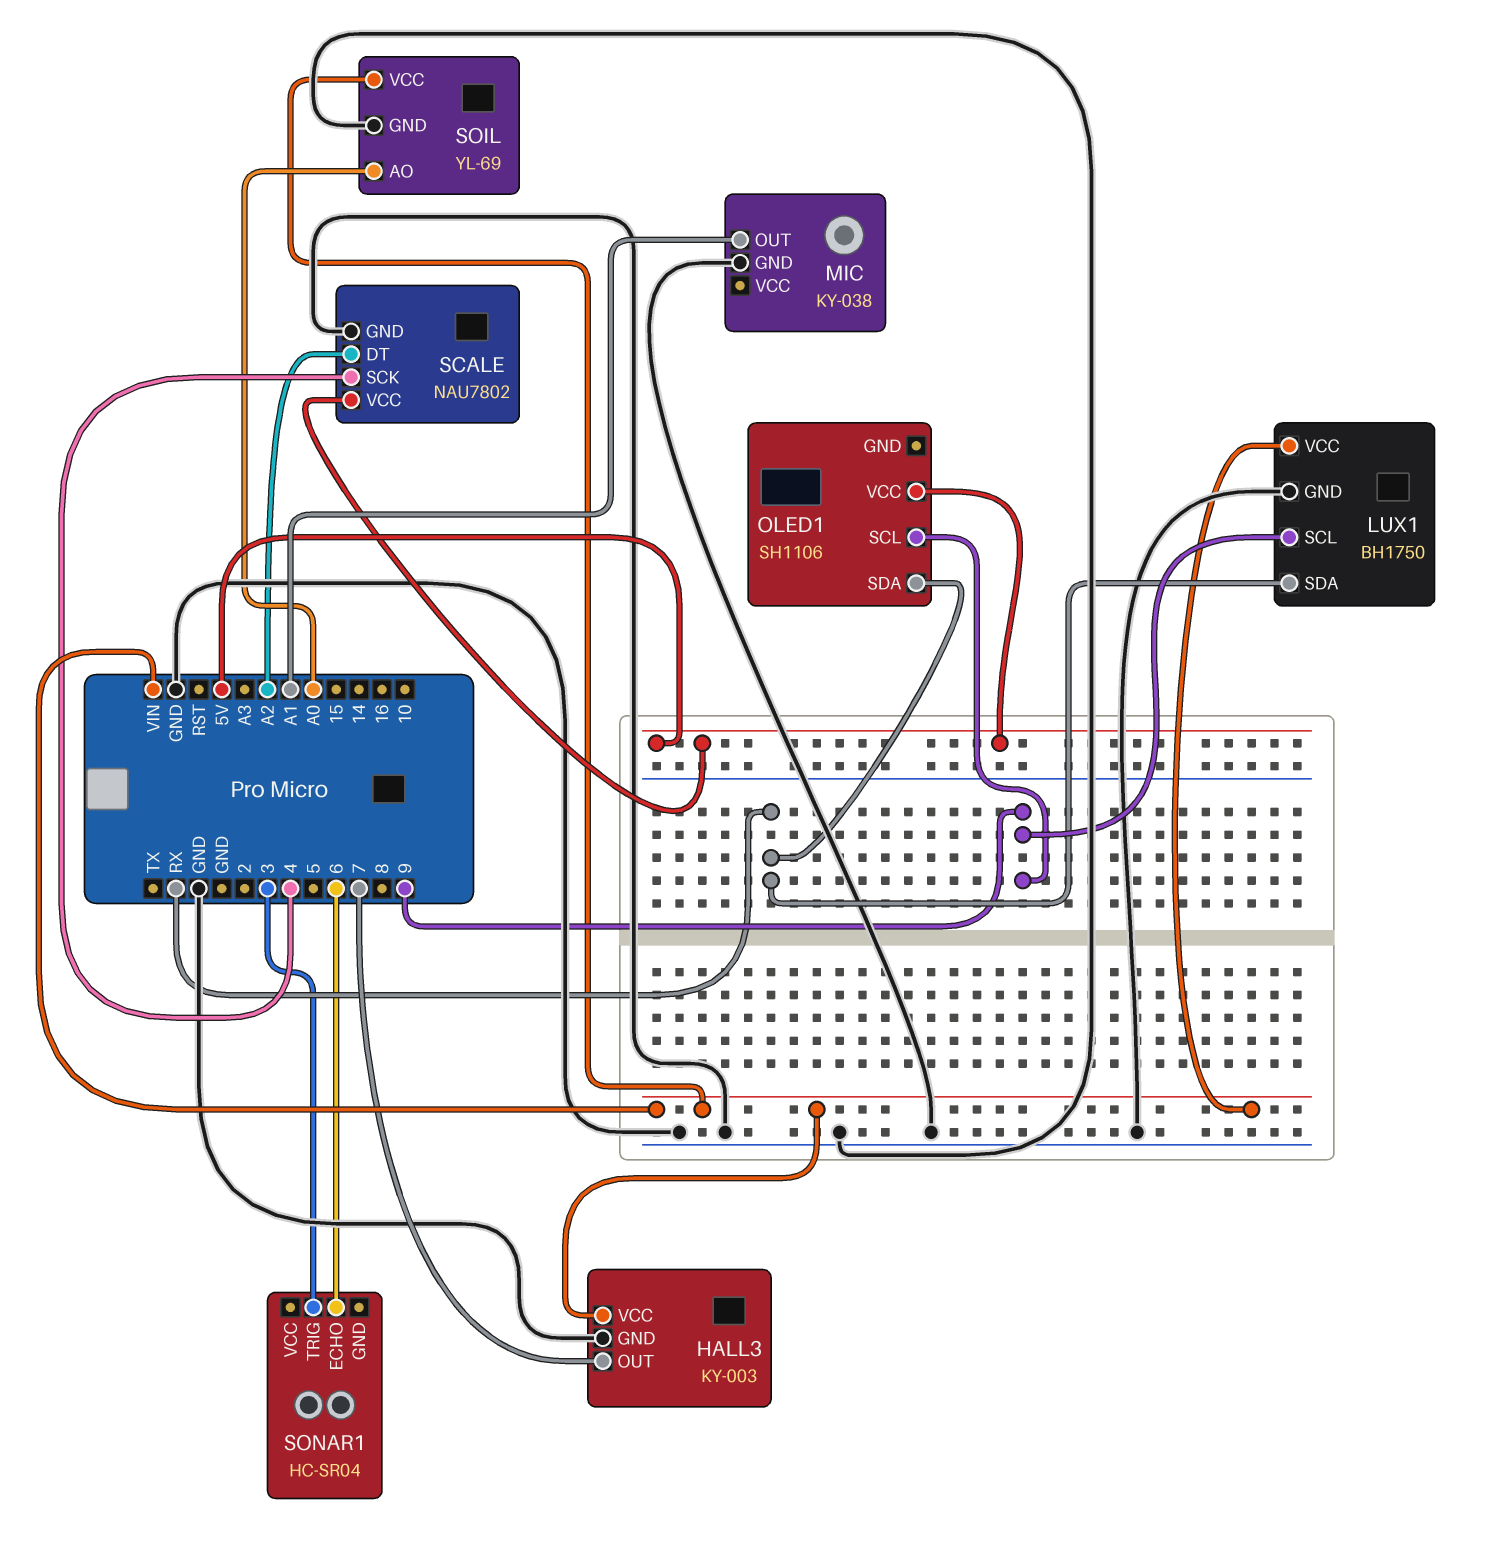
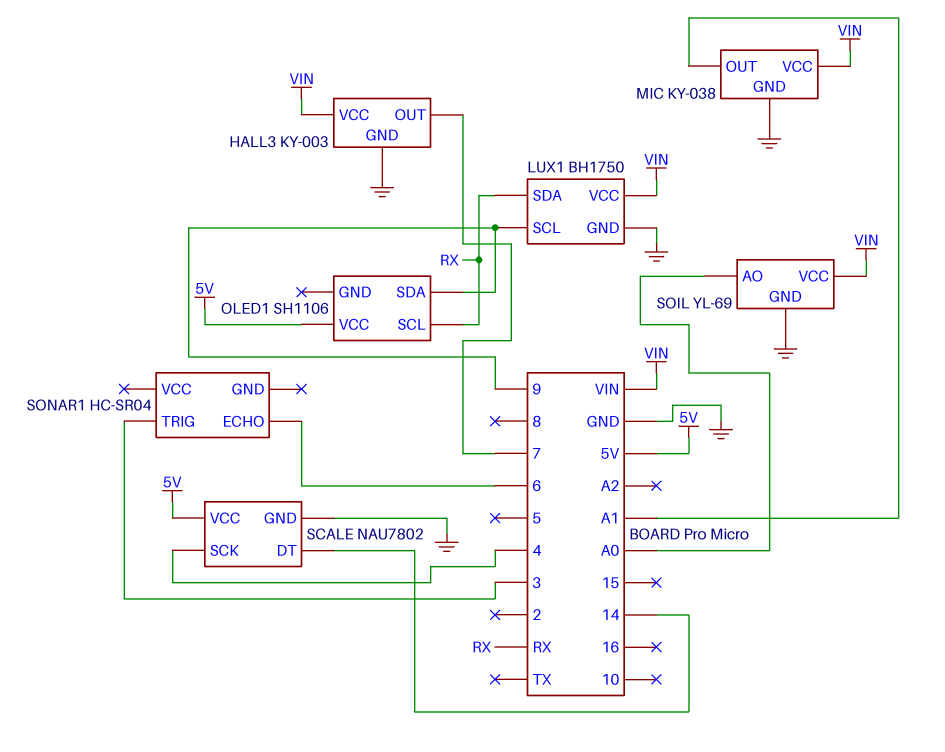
MIC pin VCC: none -> VIN
OLED1 pin SCL: 9 -> RX
OLED1 pin SDA: RX -> 9
SCALE pin DT: A2 -> 14

